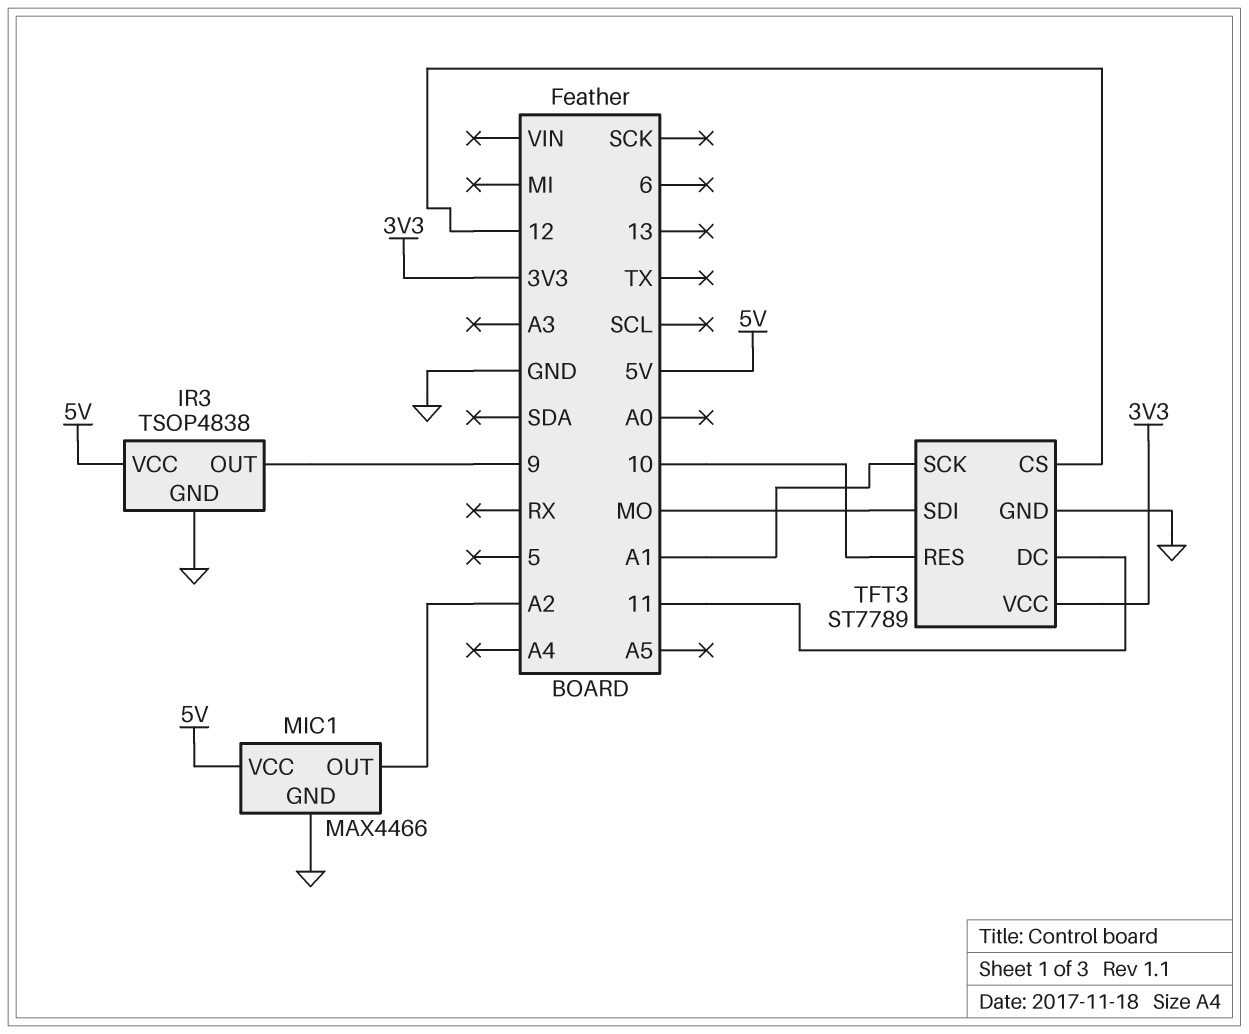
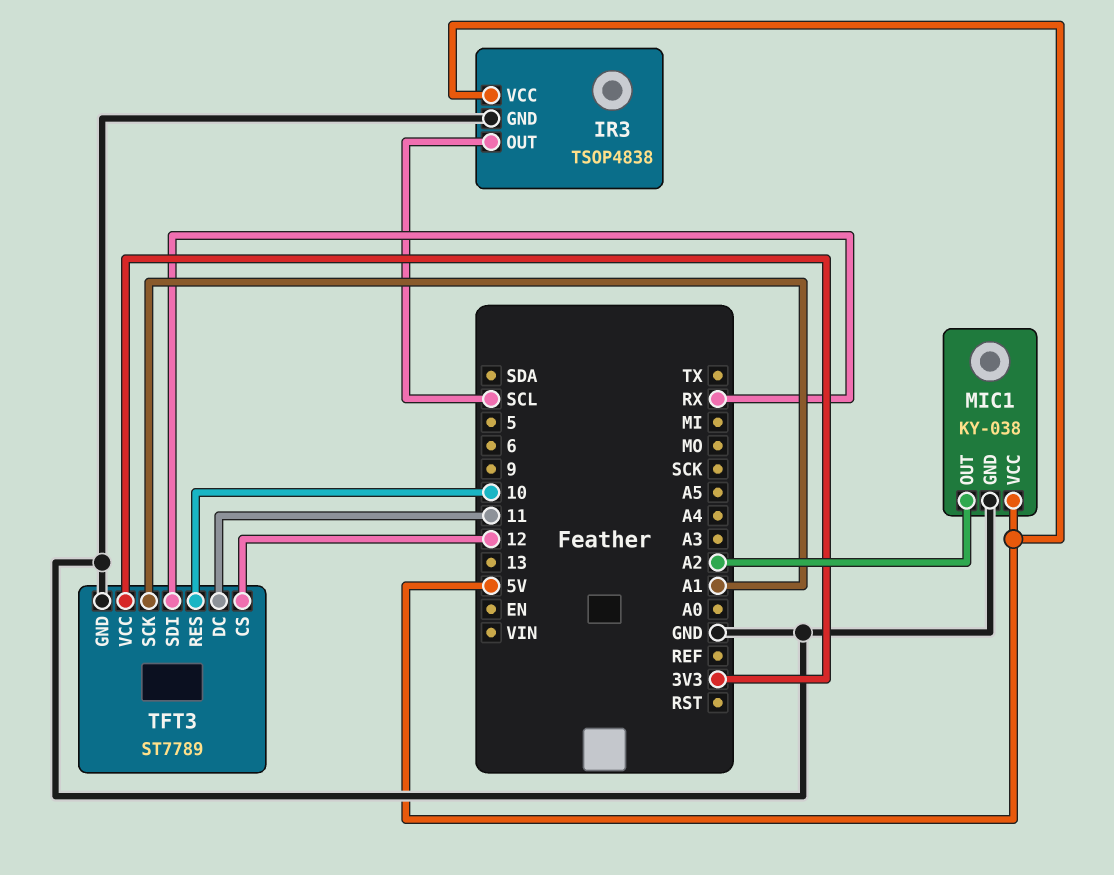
IR3 pin OUT: 9 -> SCL
MIC1: MAX4466 -> KY-038
TFT3 pin SDI: MO -> RX

